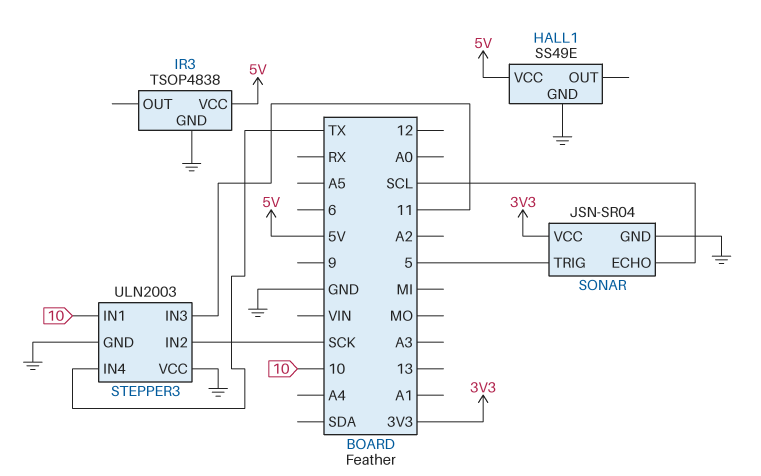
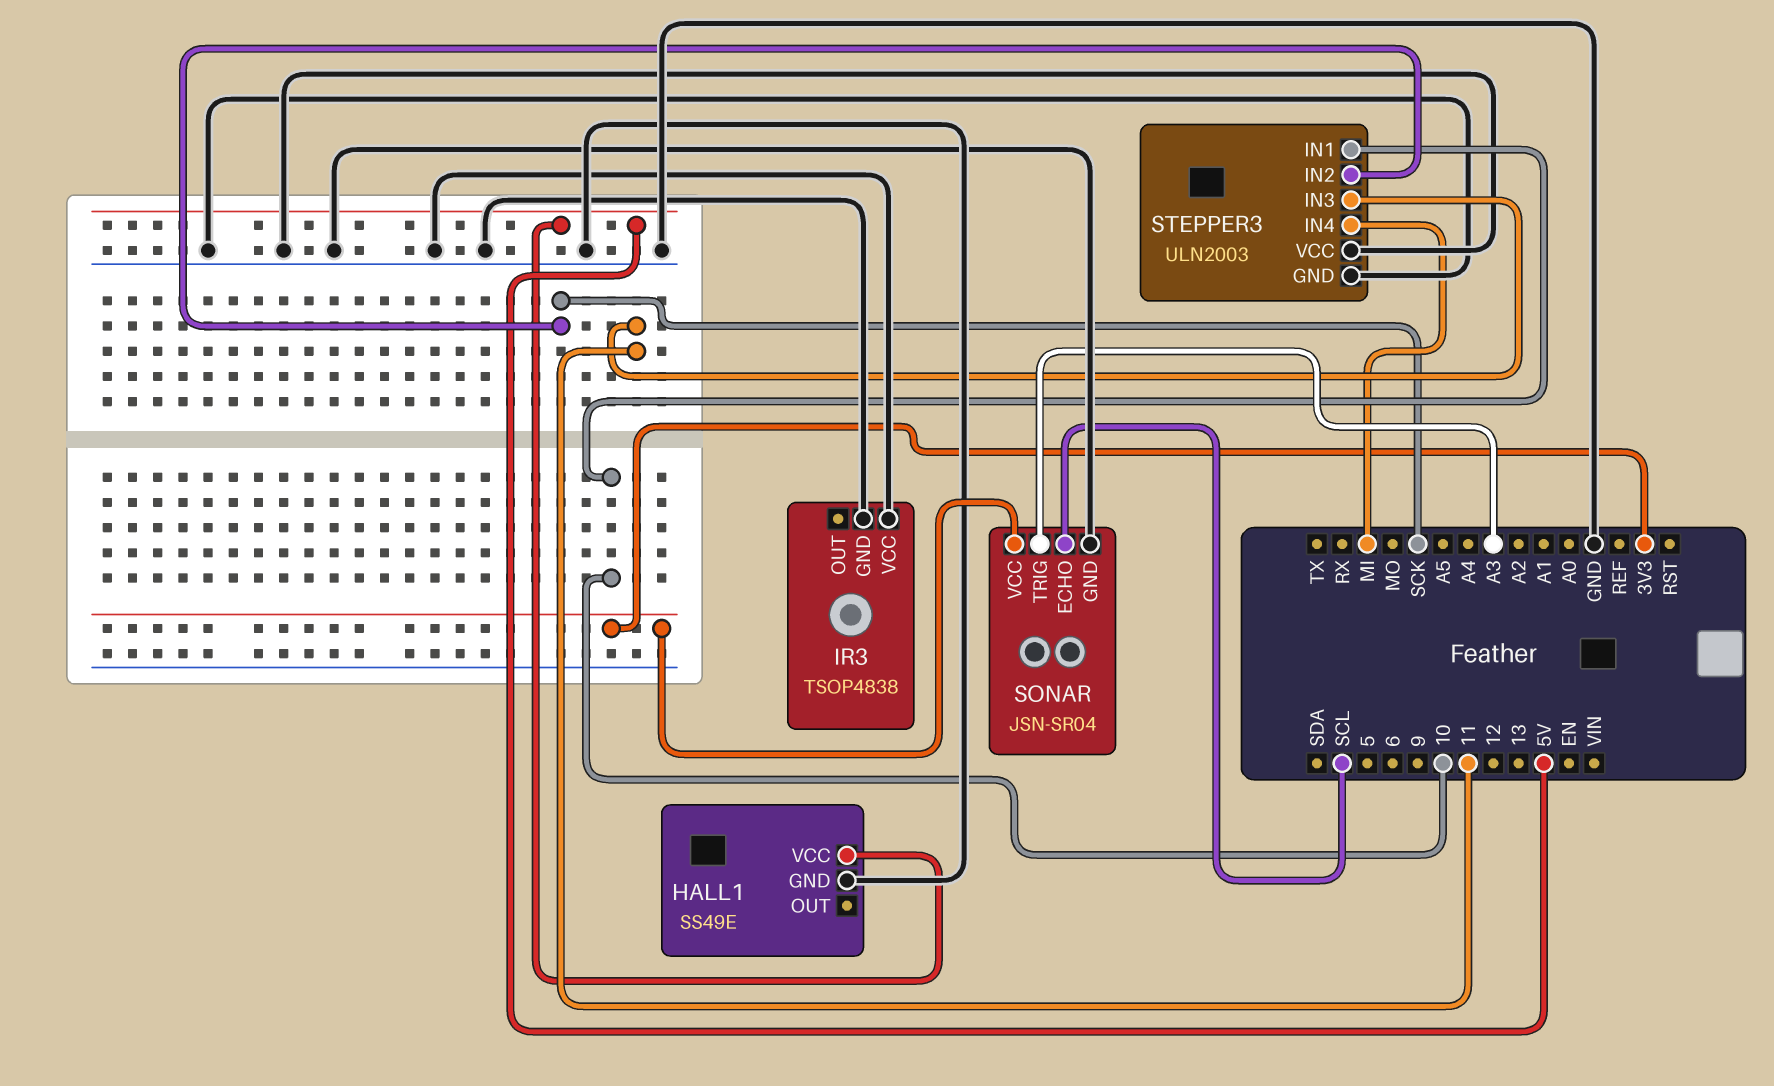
IR3 pin VCC: 5V -> GND
SONAR pin TRIG: 5 -> A3
STEPPER3 pin IN4: TX -> MI

